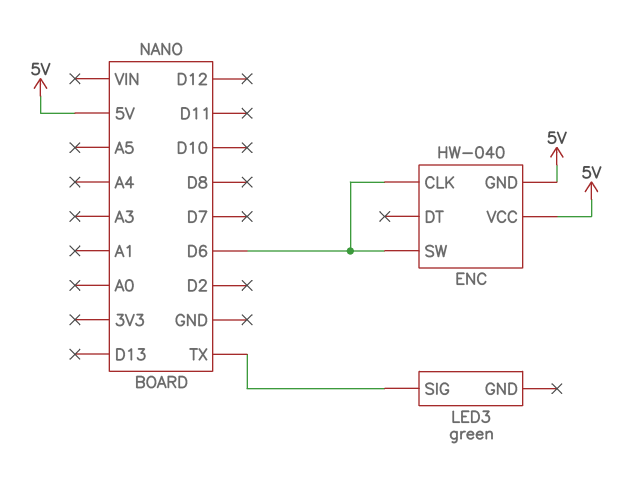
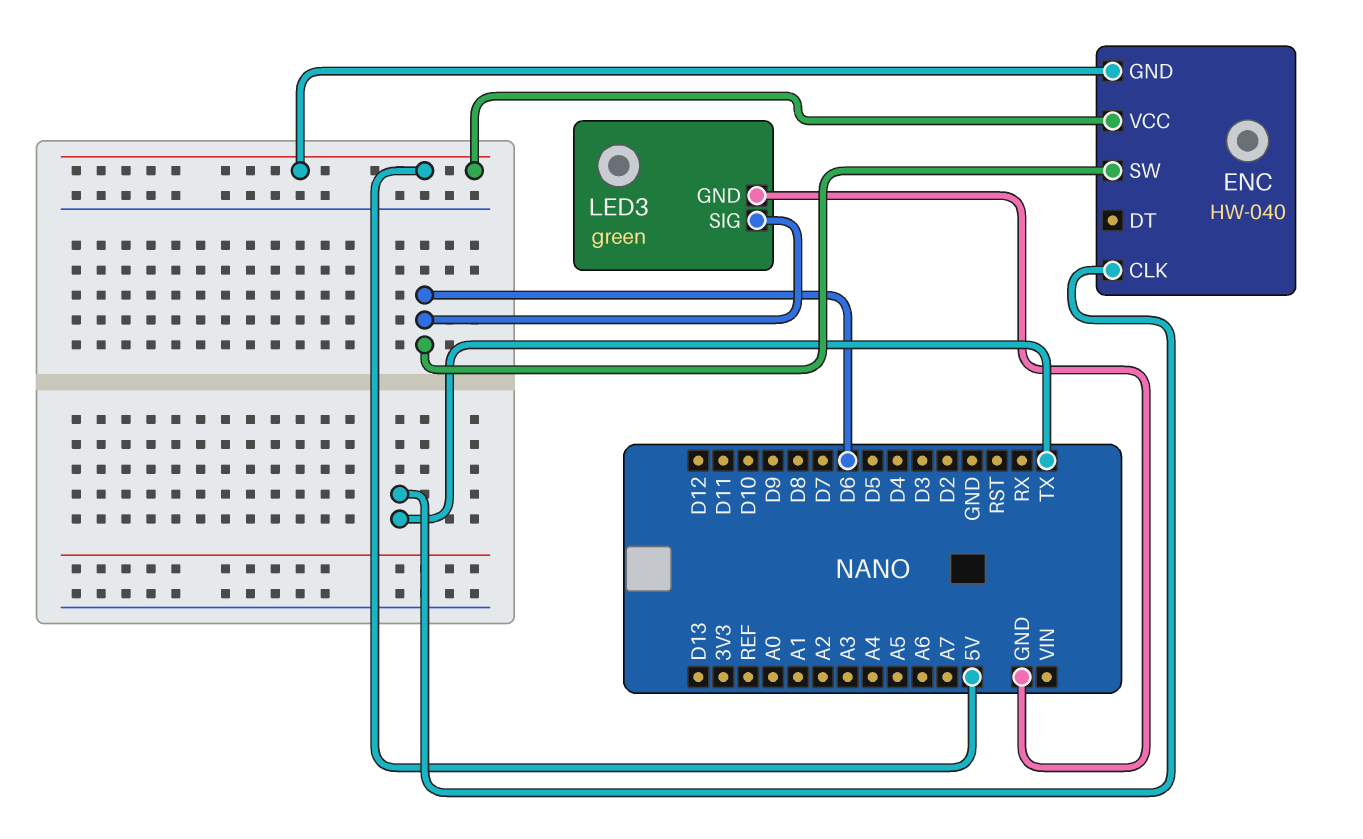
ENC pin CLK: D6 -> TX
LED3 pin GND: none -> GND
LED3 pin SIG: TX -> D6

